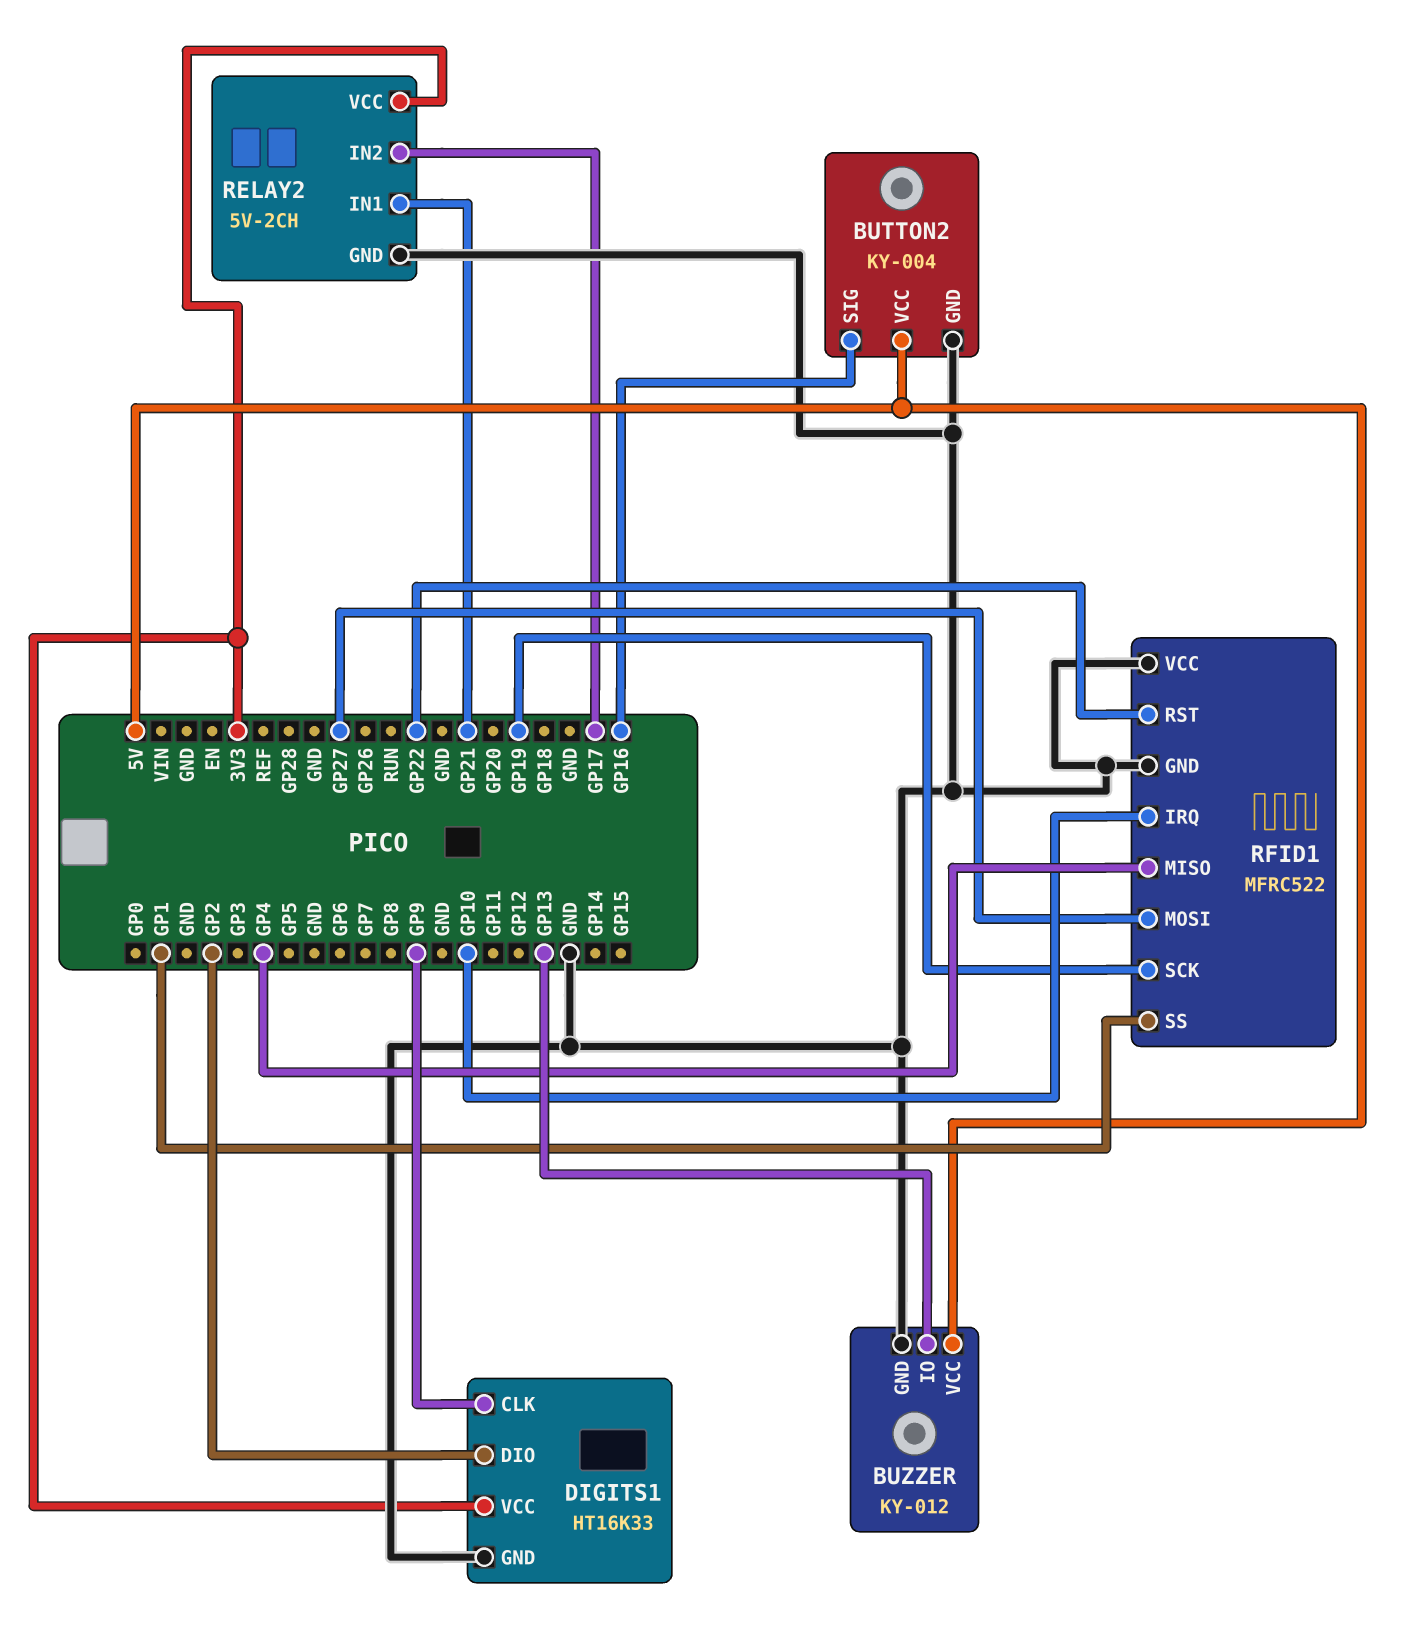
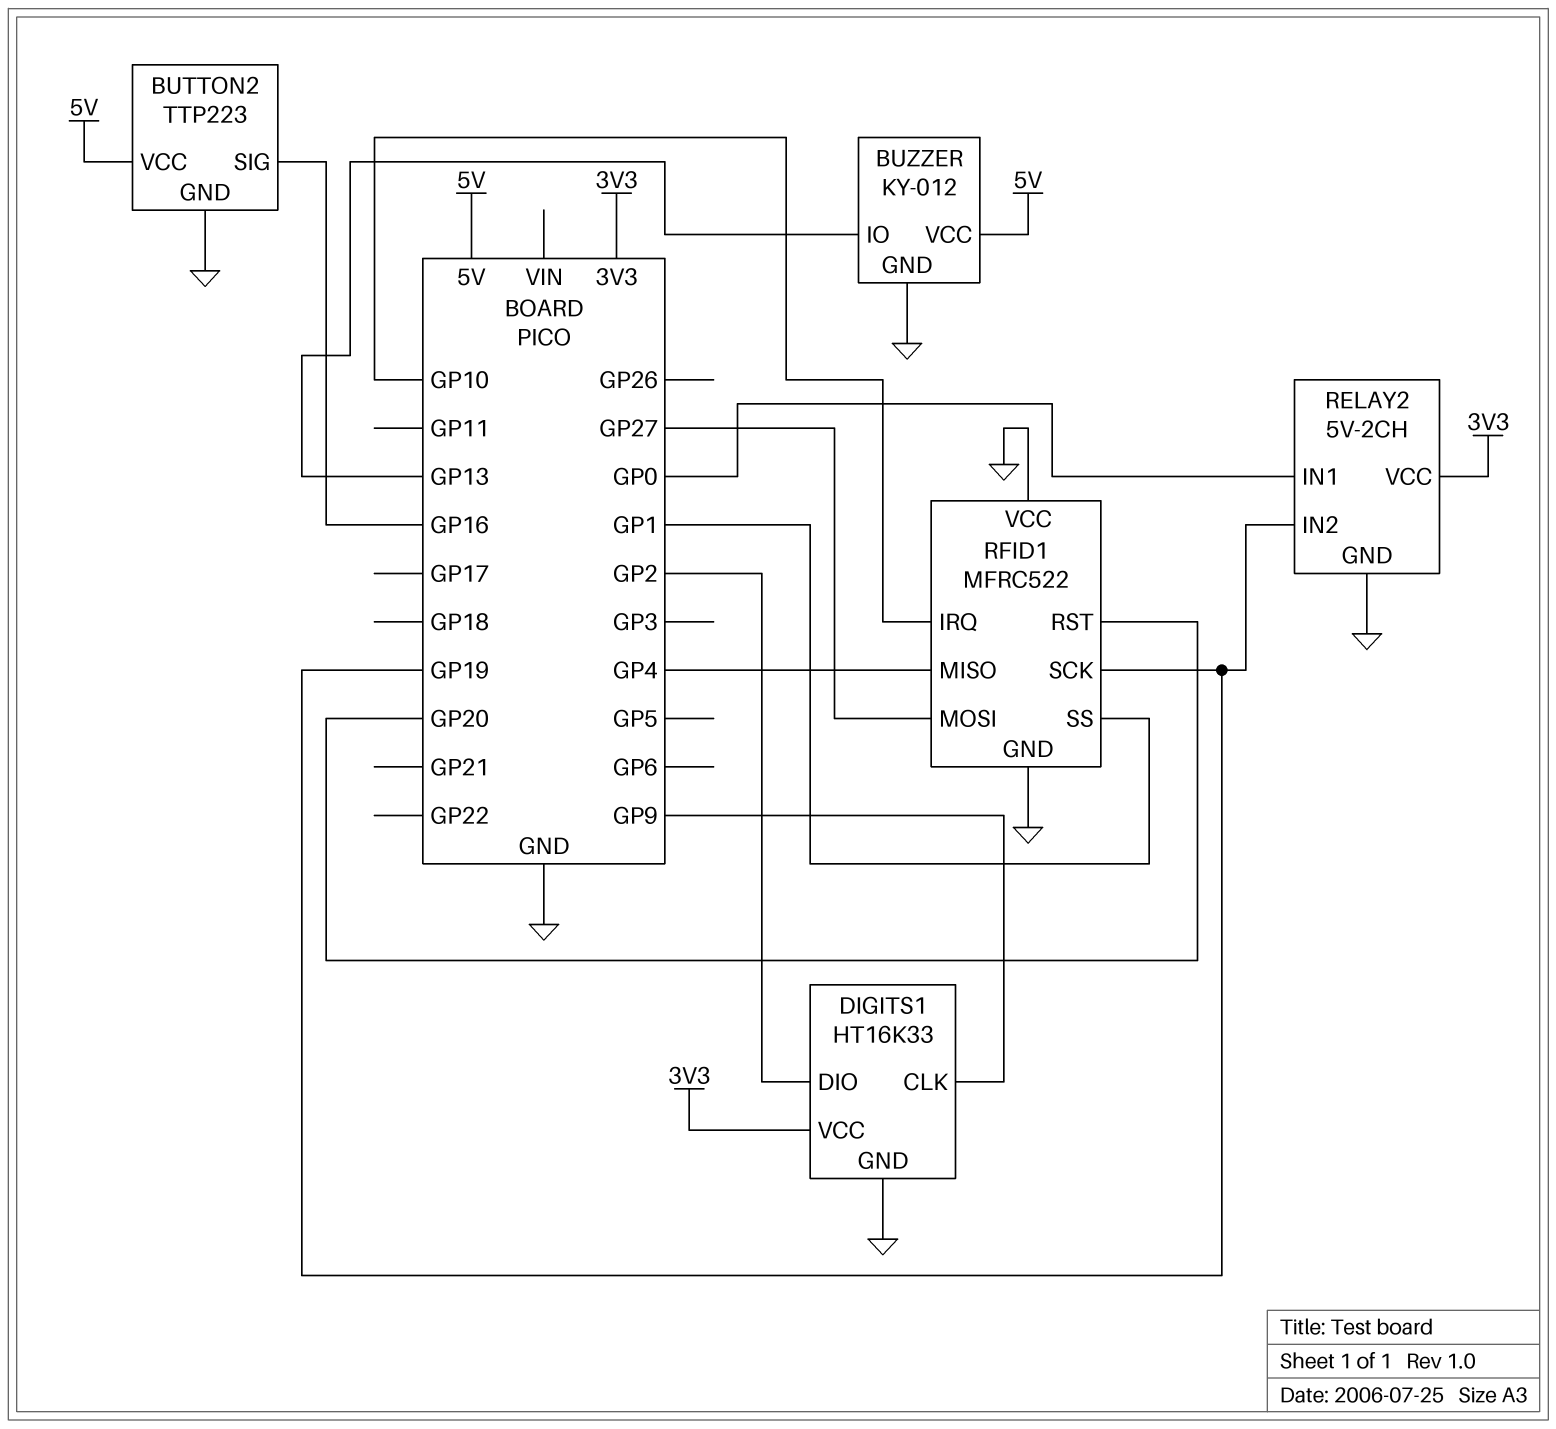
BUTTON2: KY-004 -> TTP223
RELAY2 pin IN1: GP21 -> GP0
RELAY2 pin IN2: GP17 -> GP19
RFID1 pin RST: GP22 -> GP20

